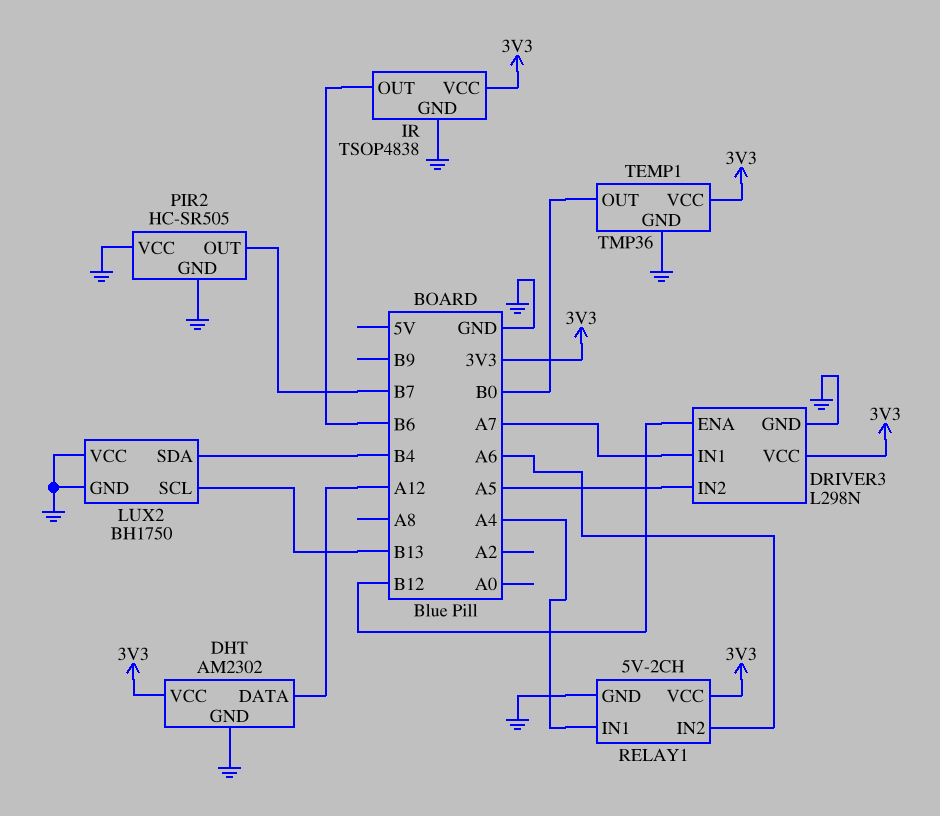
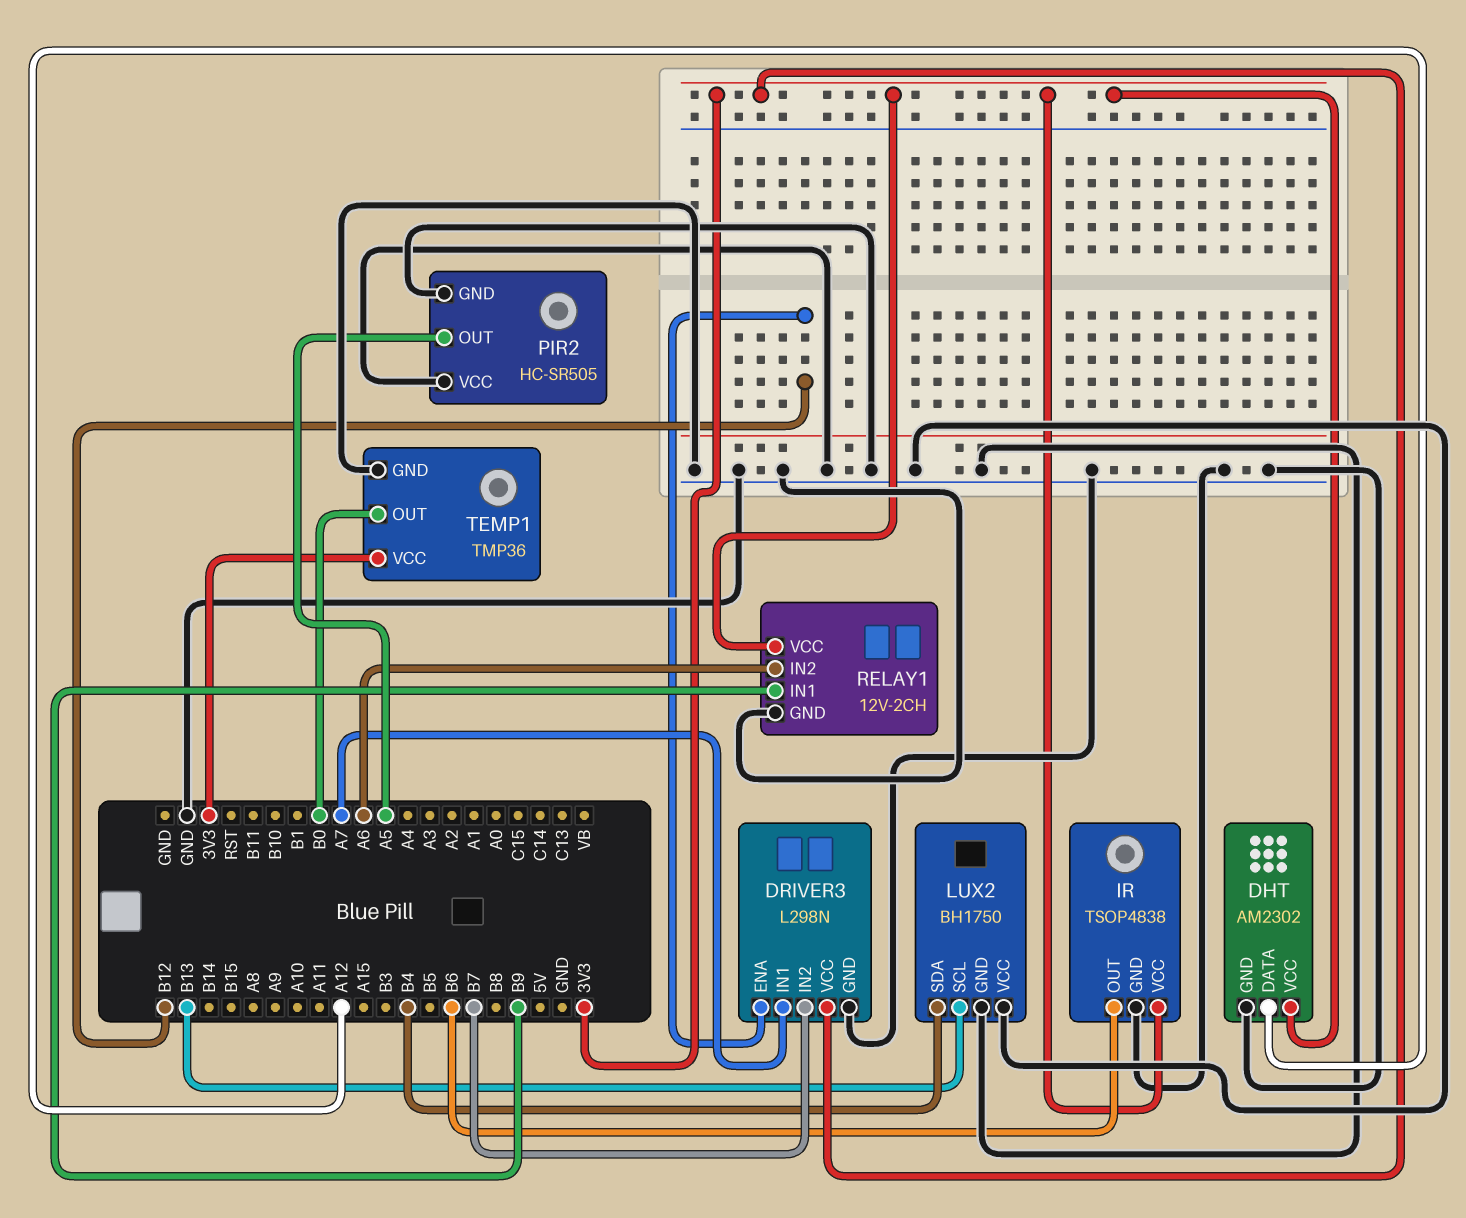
DRIVER3 pin IN2: A5 -> B7
PIR2 pin OUT: B7 -> A5
RELAY1: 5V-2CH -> 12V-2CH
RELAY1 pin IN1: A4 -> B9

